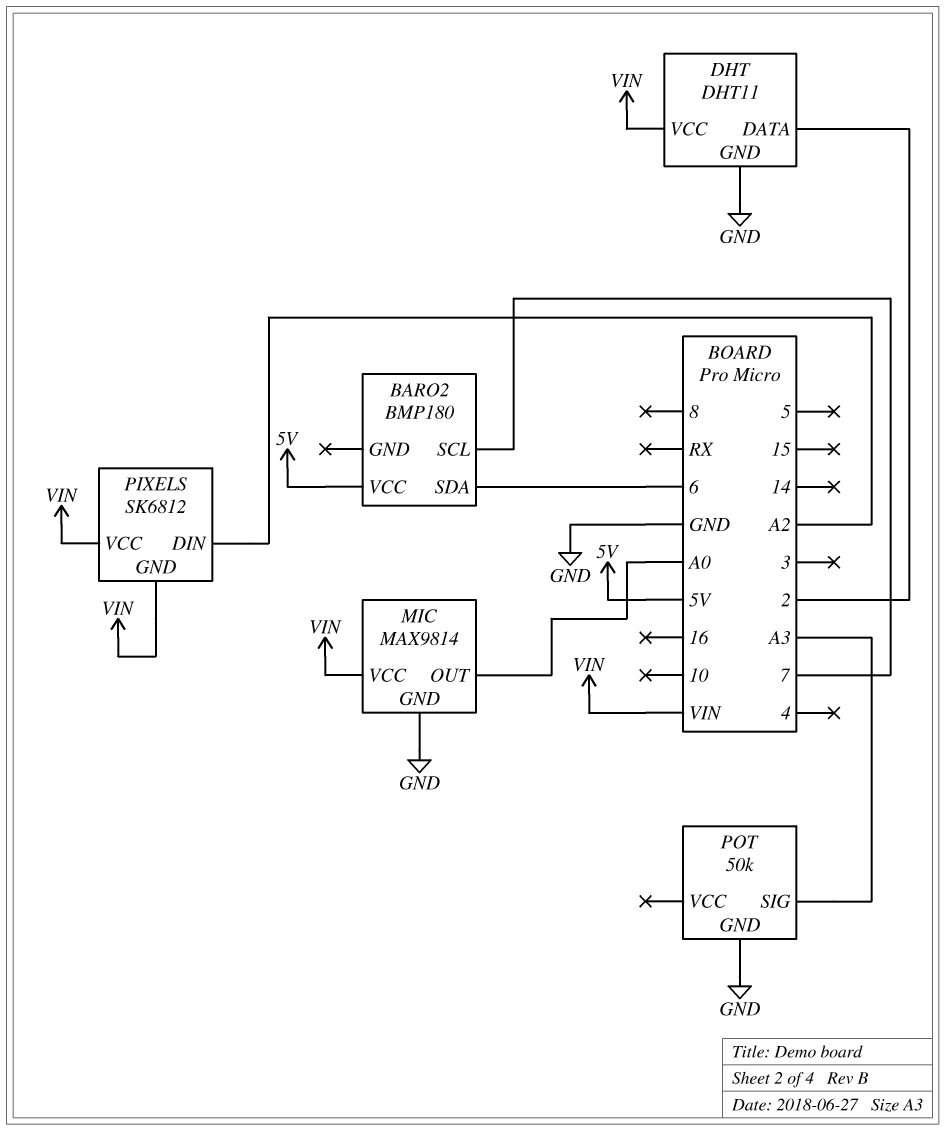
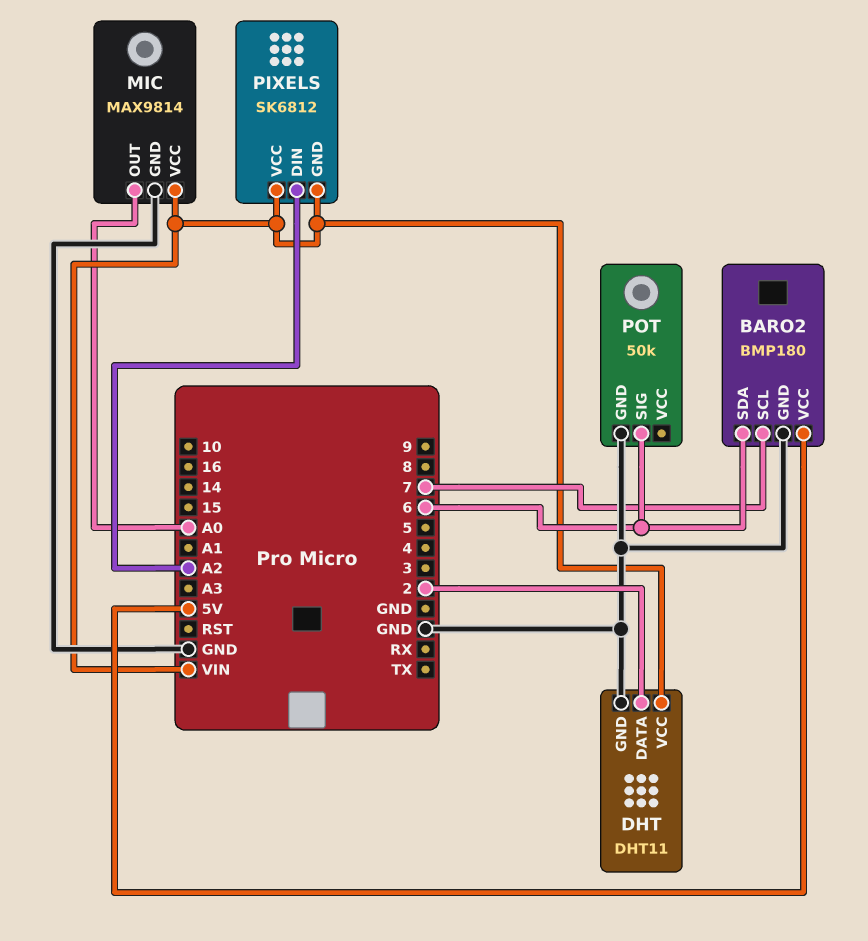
BARO2 pin GND: none -> GND
POT pin SIG: A3 -> 6

